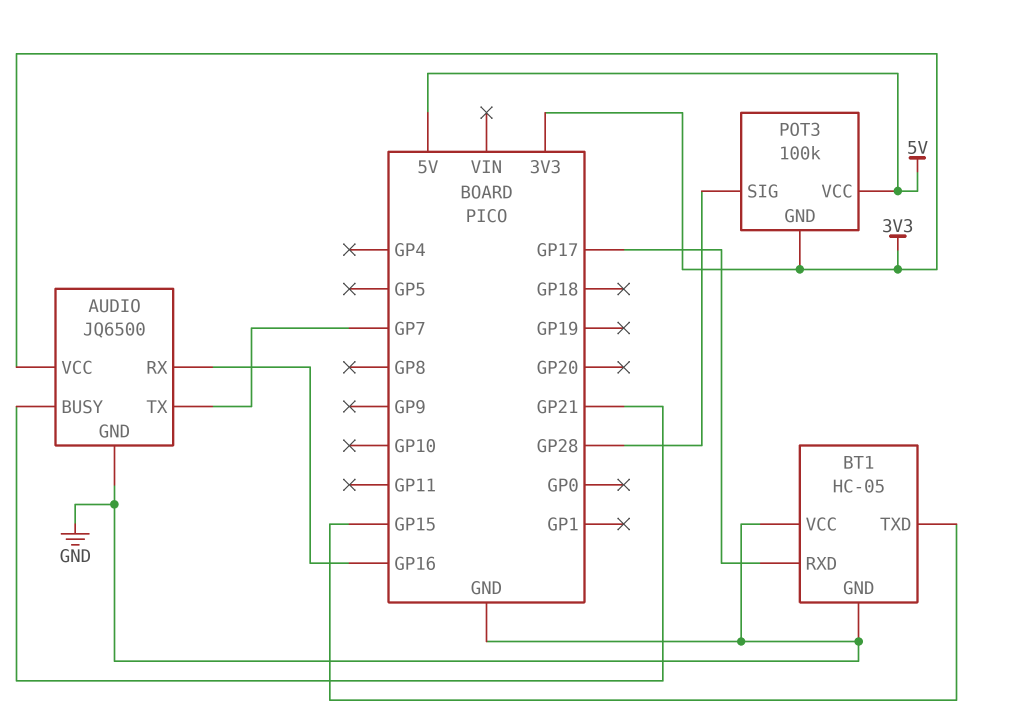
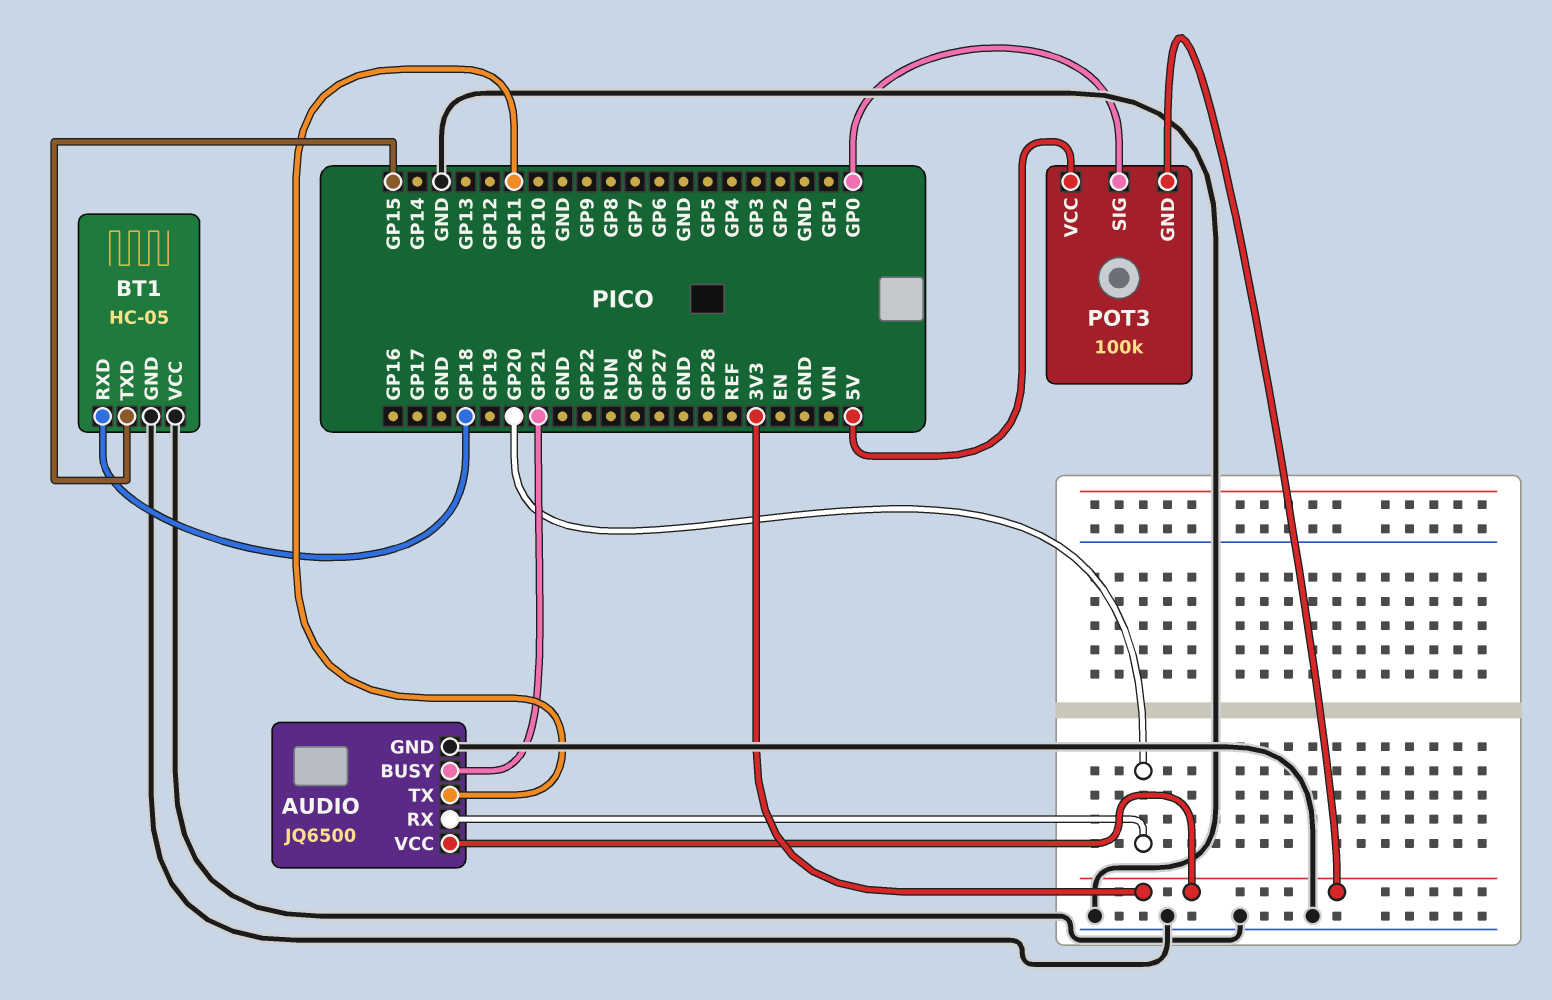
AUDIO pin RX: GP16 -> GP20
AUDIO pin TX: GP7 -> GP11
BT1 pin RXD: GP17 -> GP18
POT3 pin SIG: GP28 -> GP0

